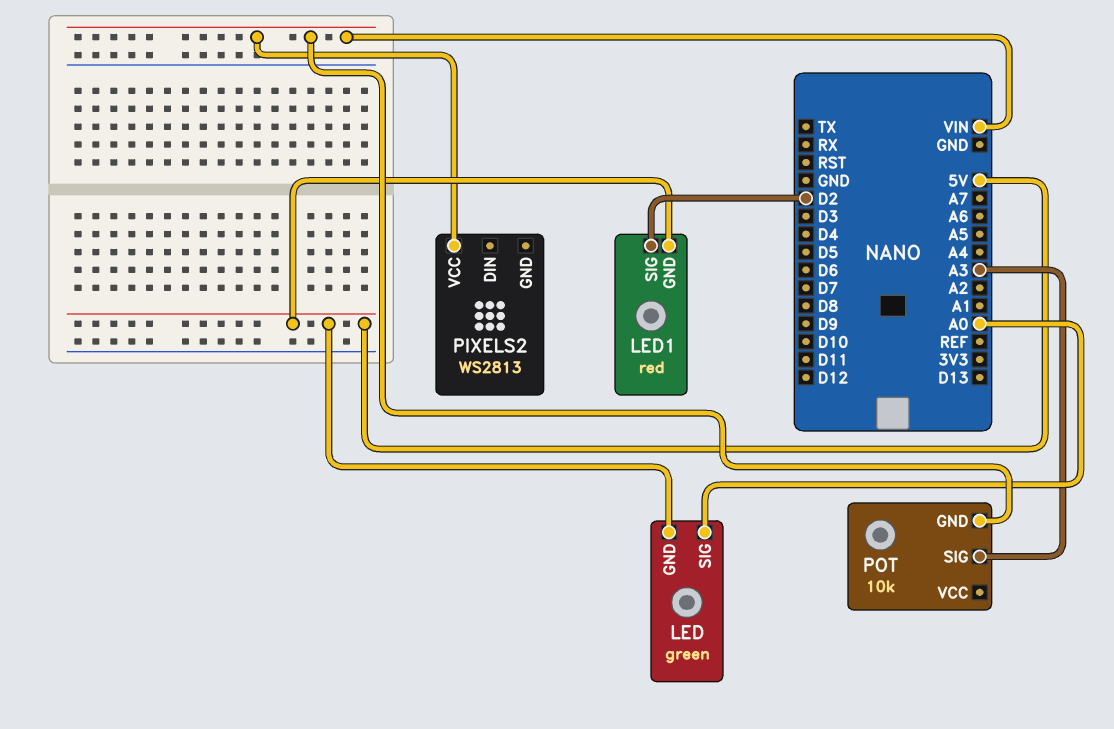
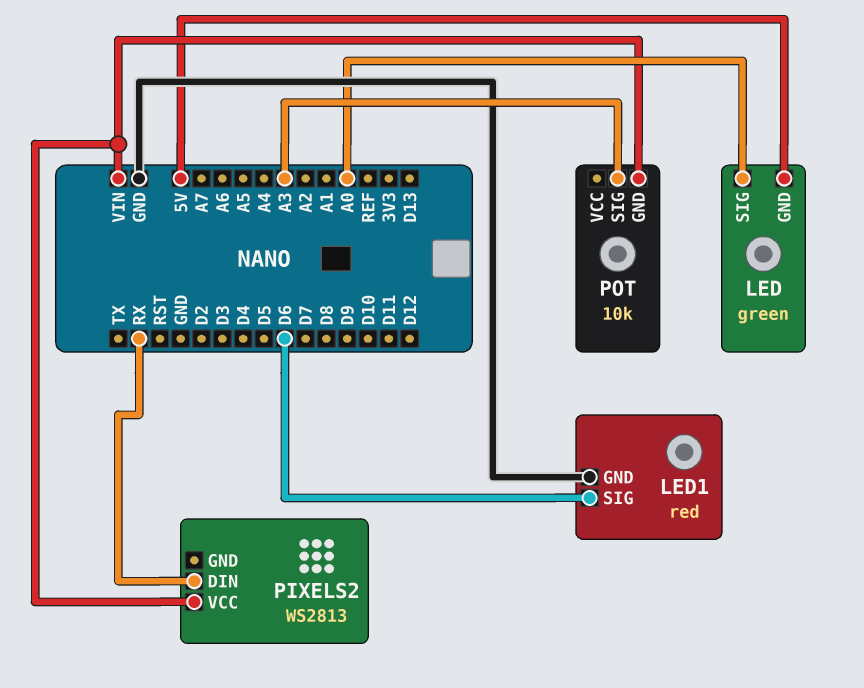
LED1 pin GND: 5V -> GND
LED1 pin SIG: D2 -> D6
PIXELS2 pin DIN: none -> RX

